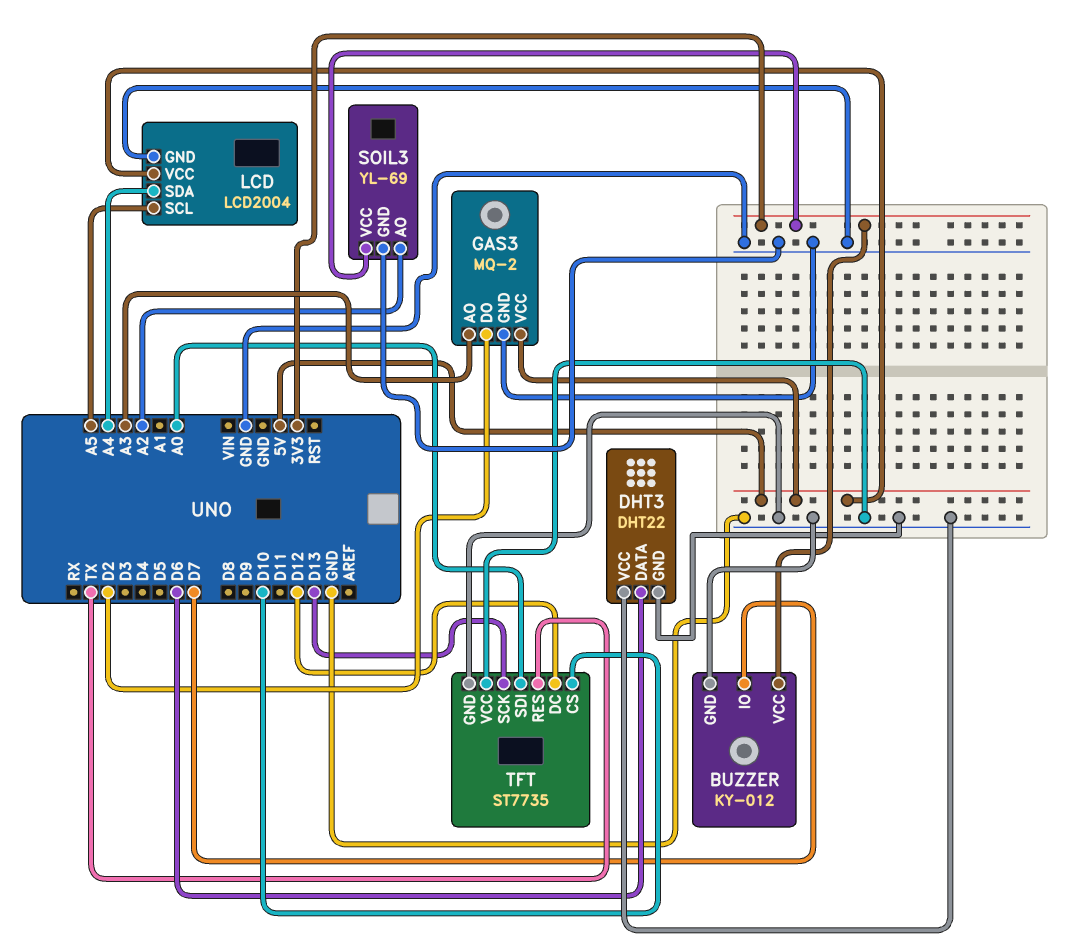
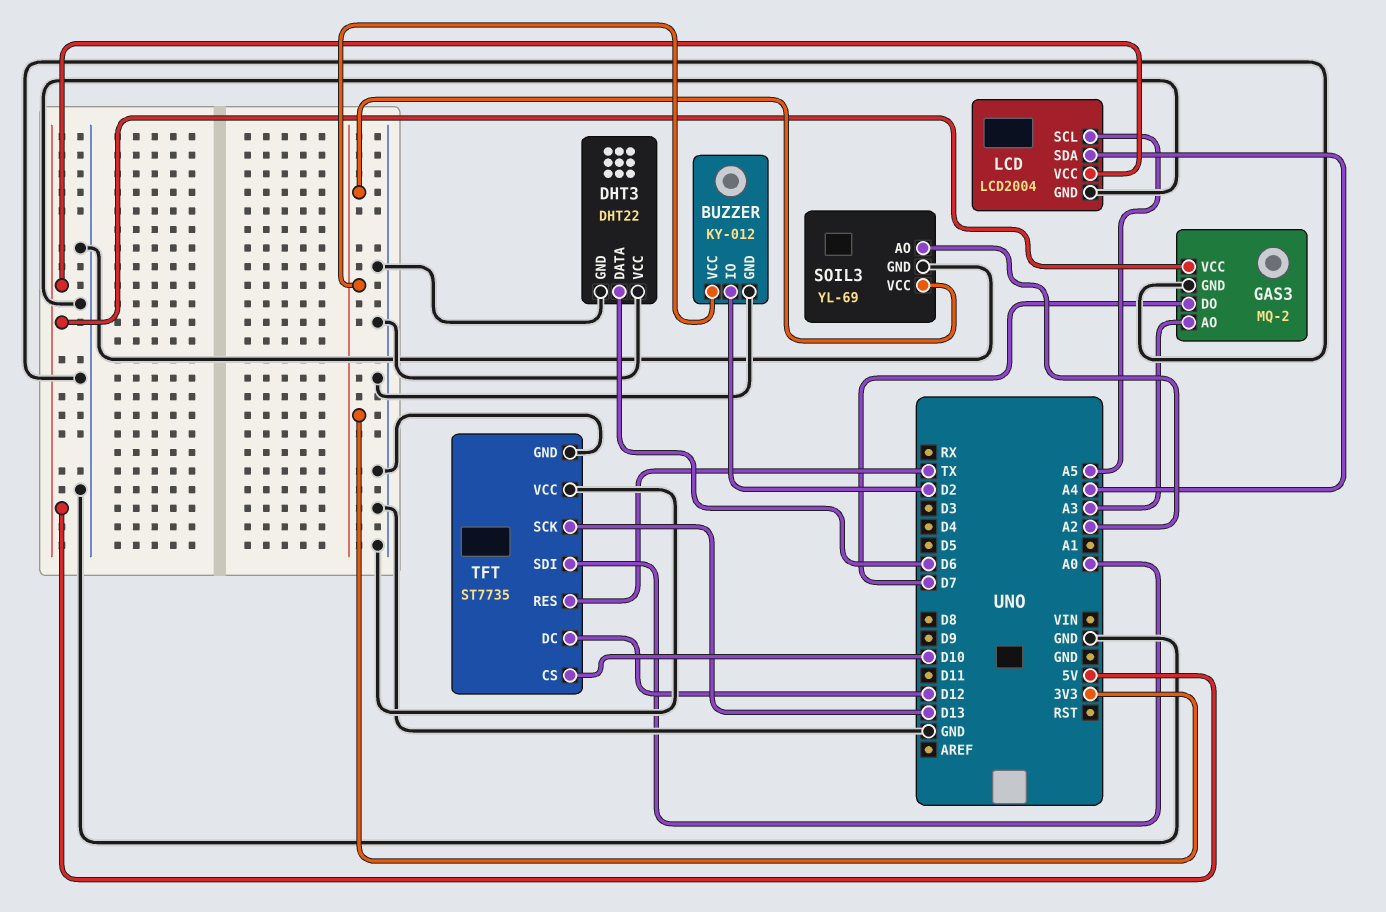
BUZZER pin IO: D7 -> D2
GAS3 pin DO: D2 -> D7

